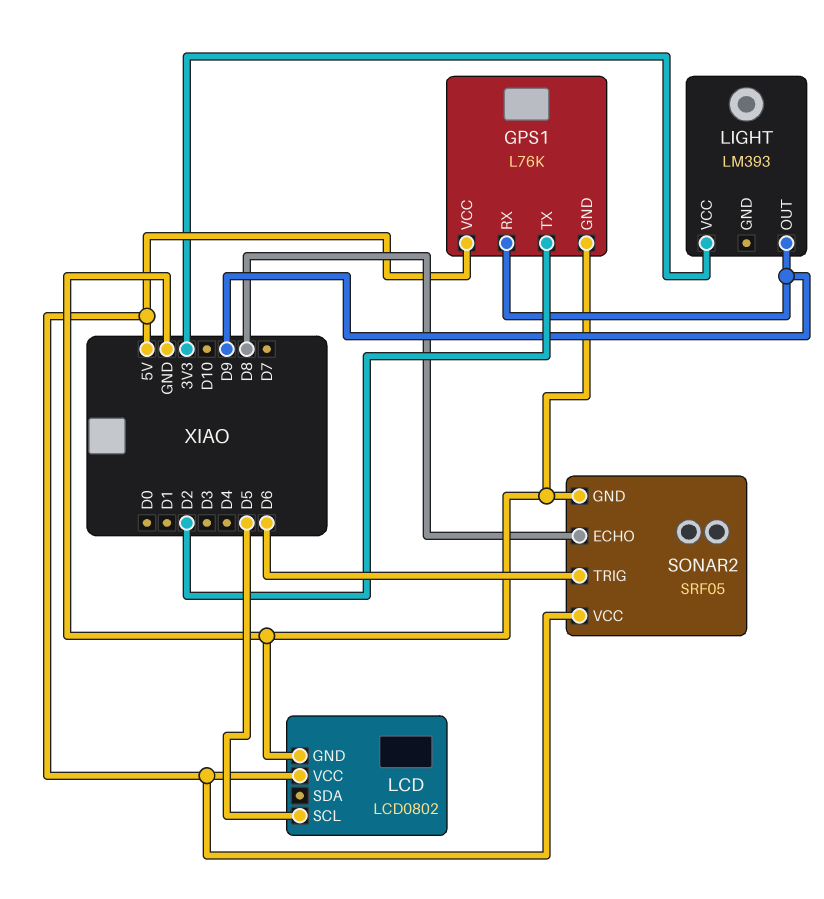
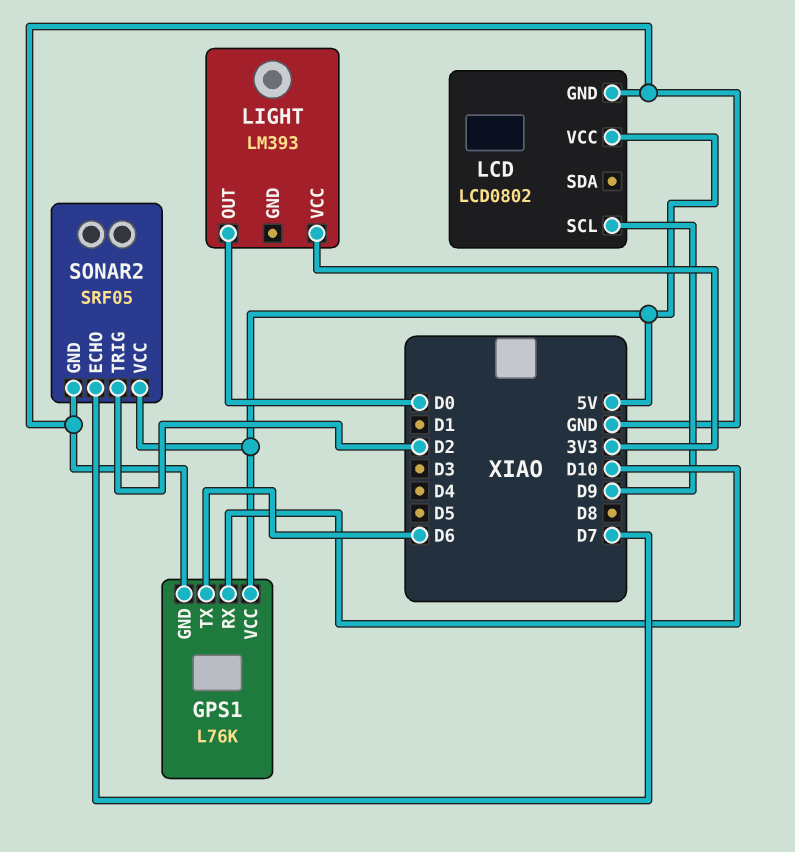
GPS1 pin RX: D9 -> D10
GPS1 pin TX: D2 -> D6
LCD pin SCL: D5 -> D9
LIGHT pin OUT: D9 -> D0
SONAR2 pin ECHO: D8 -> D7
SONAR2 pin TRIG: D6 -> D2

